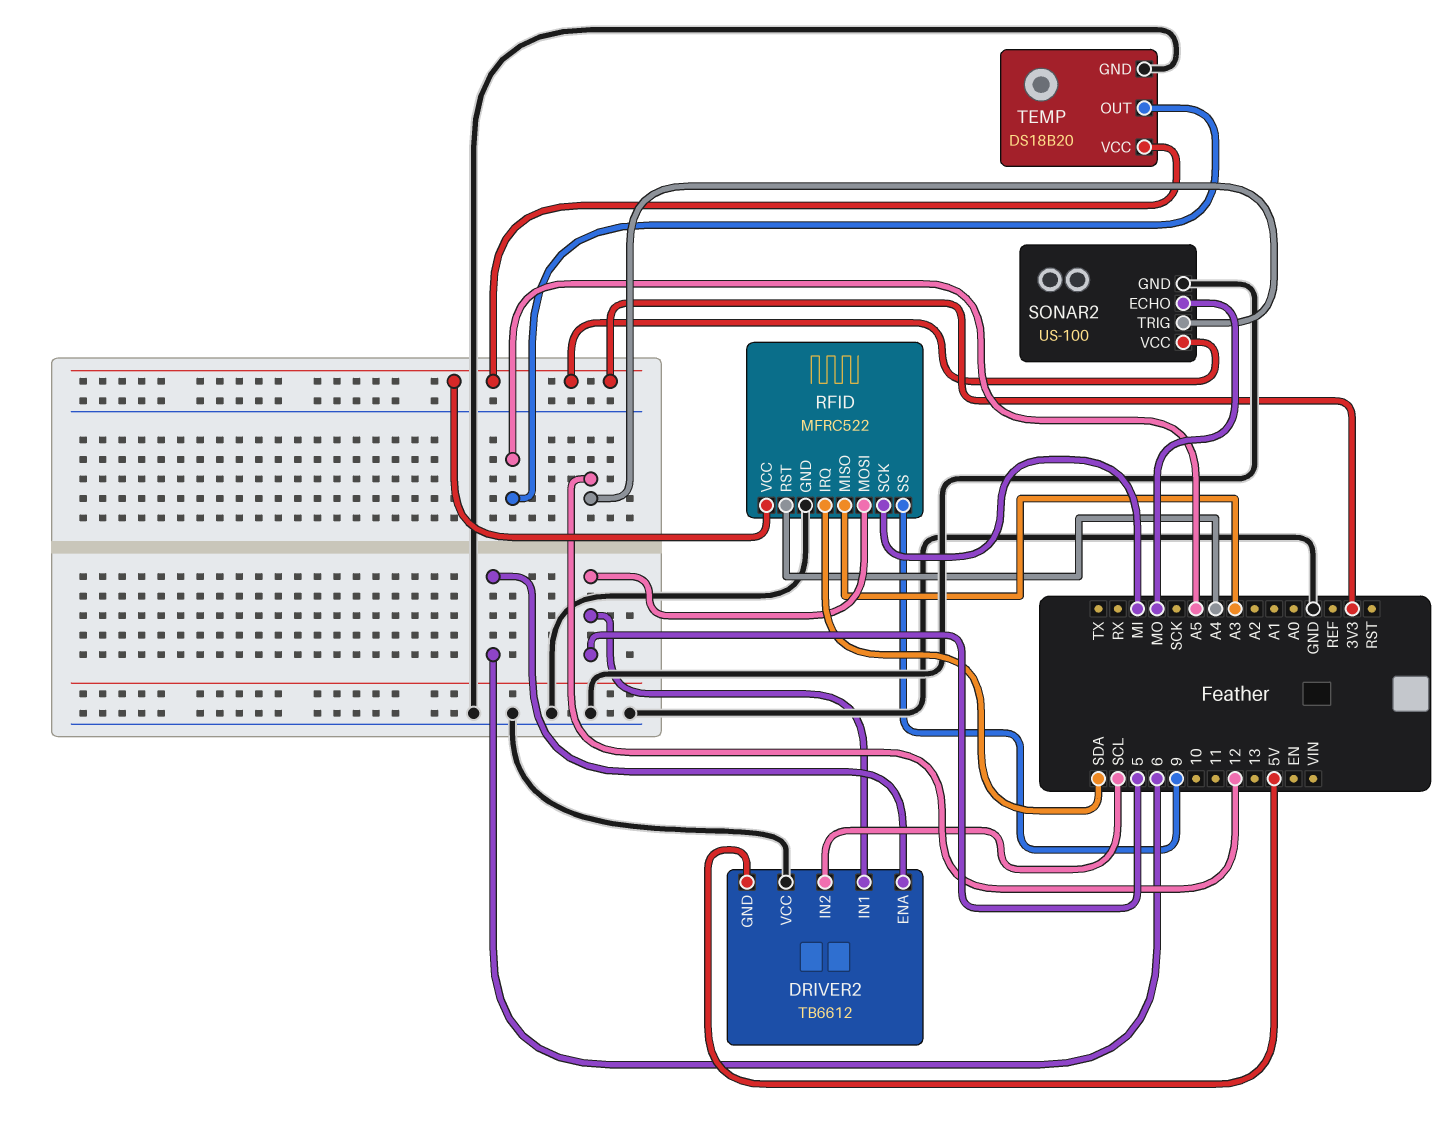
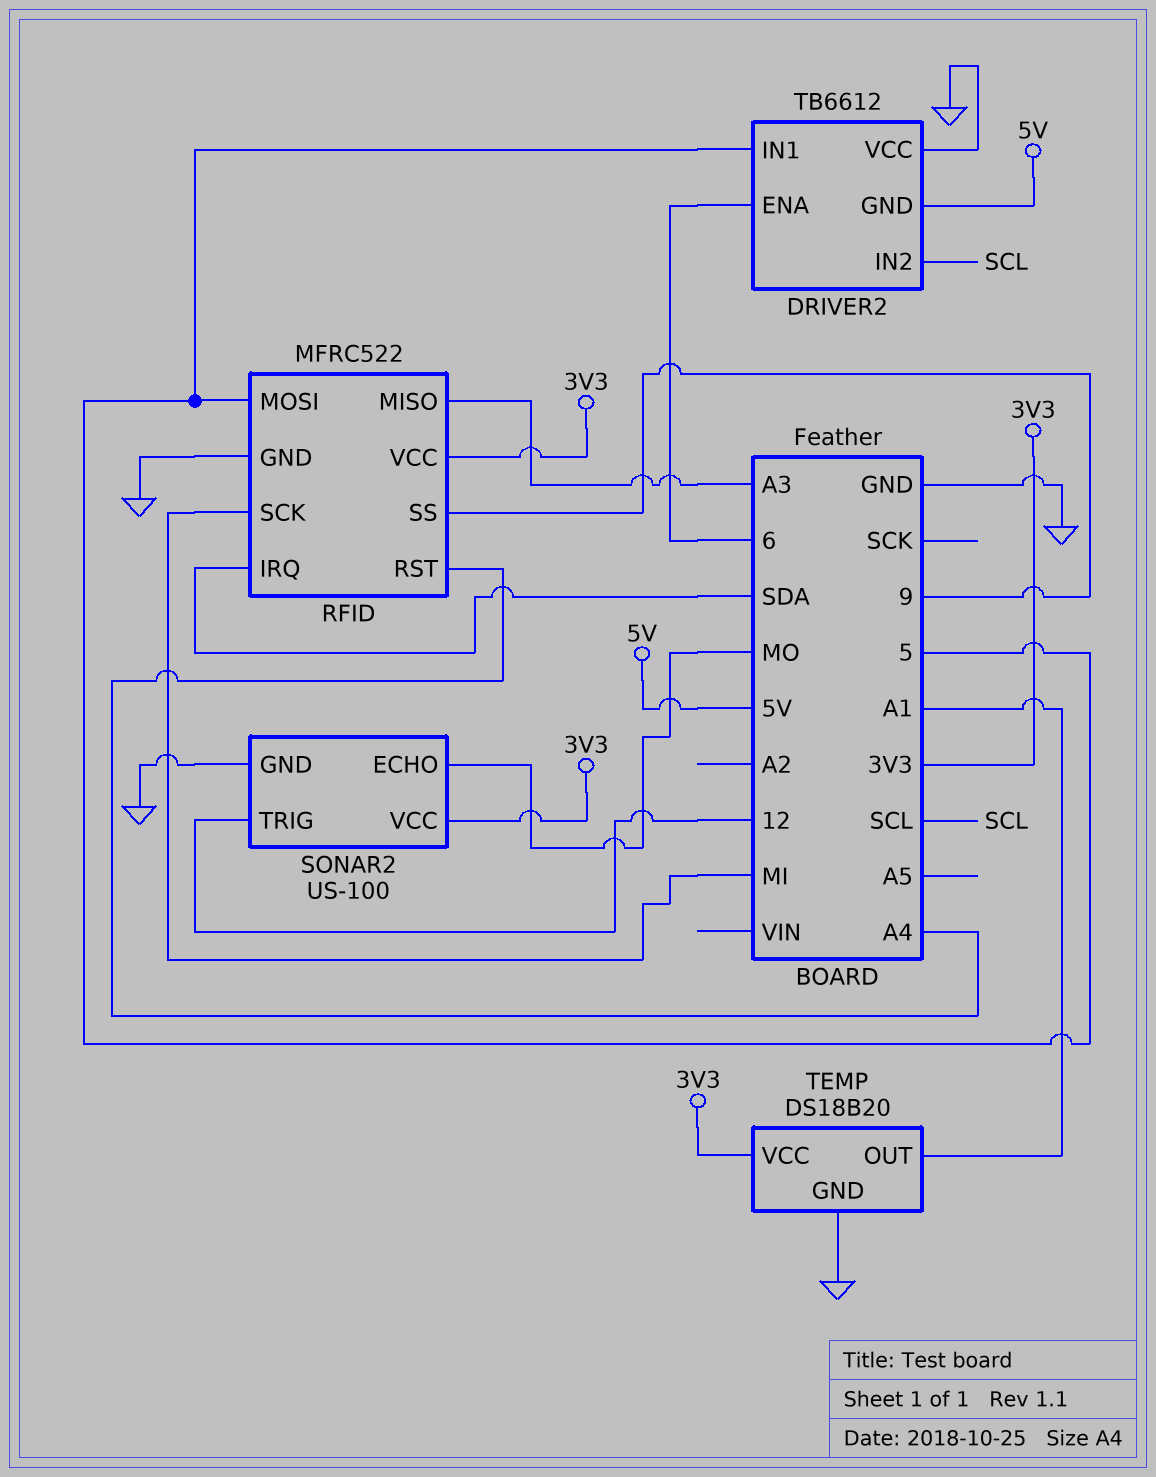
TEMP pin OUT: A5 -> A1

